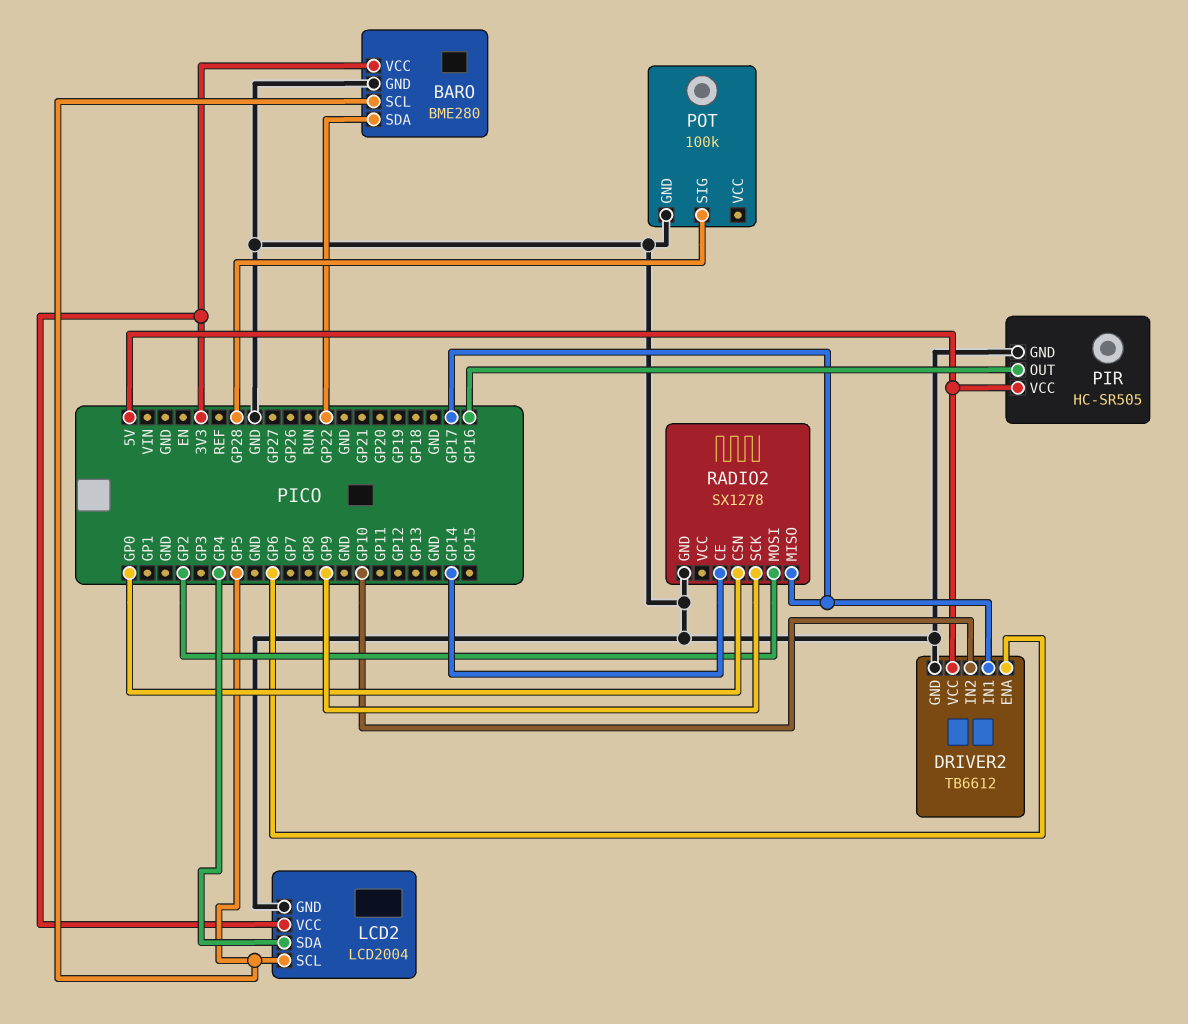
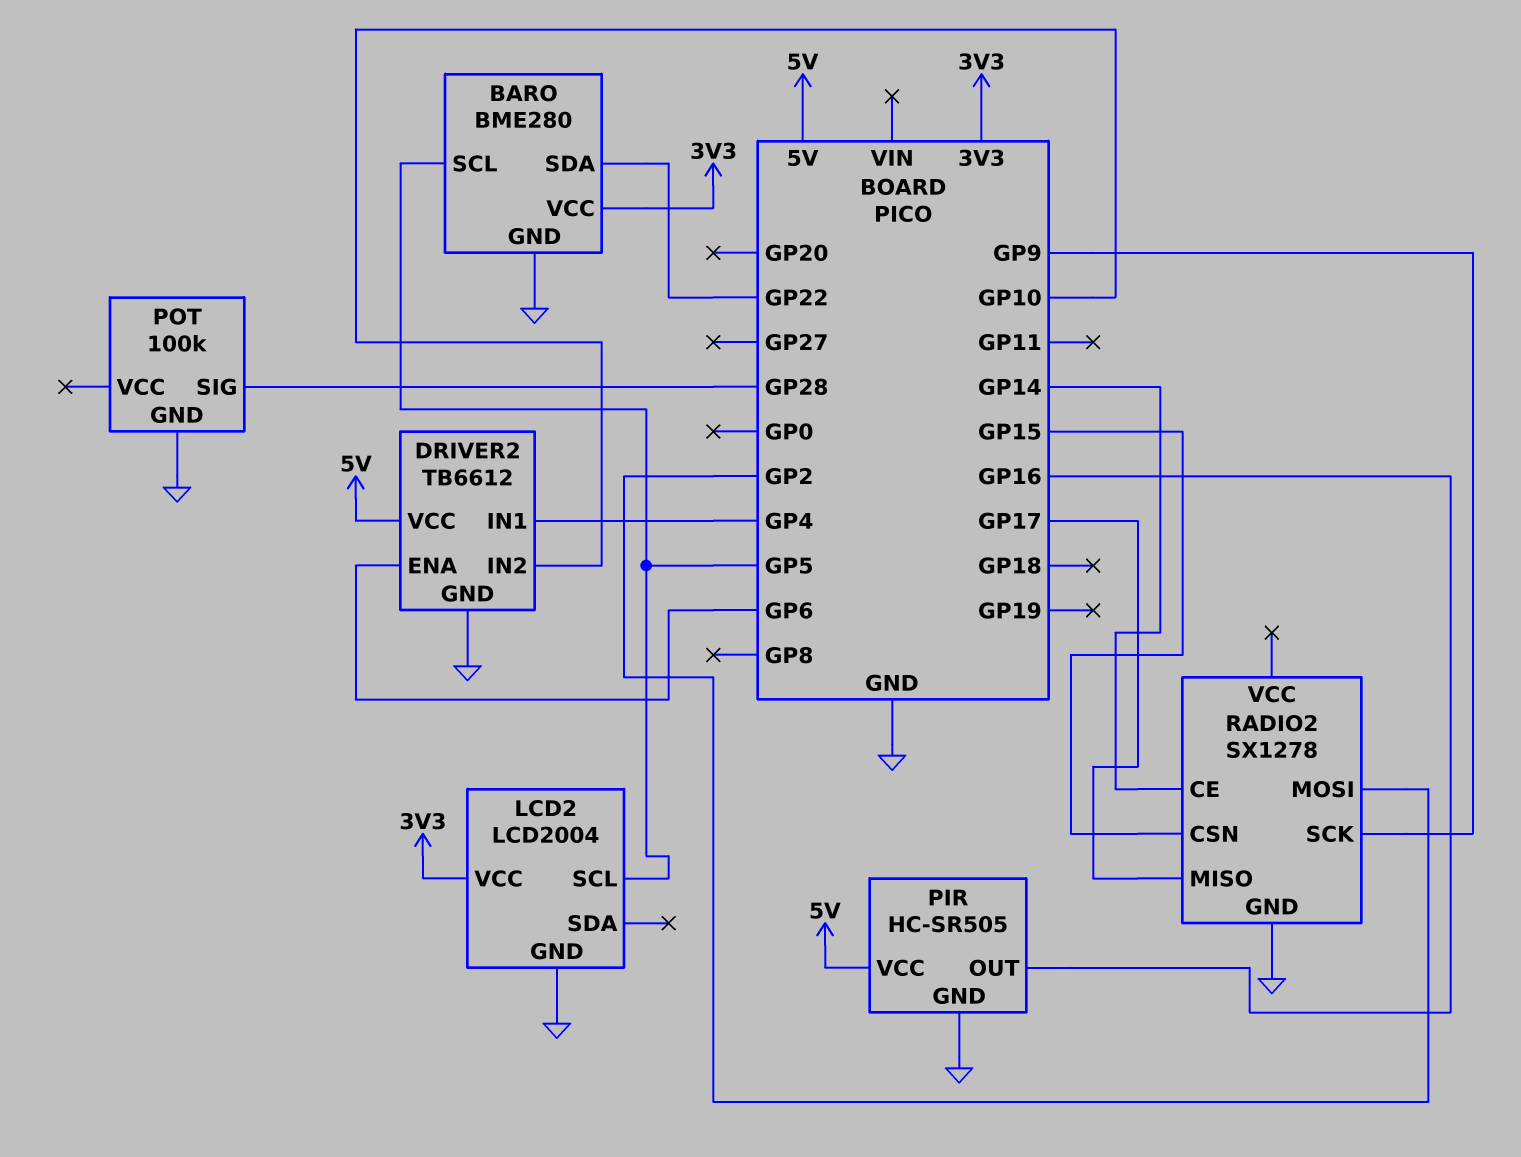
DRIVER2 pin IN1: GP17 -> GP4
LCD2 pin SDA: GP4 -> none
RADIO2 pin CSN: GP0 -> GP15

